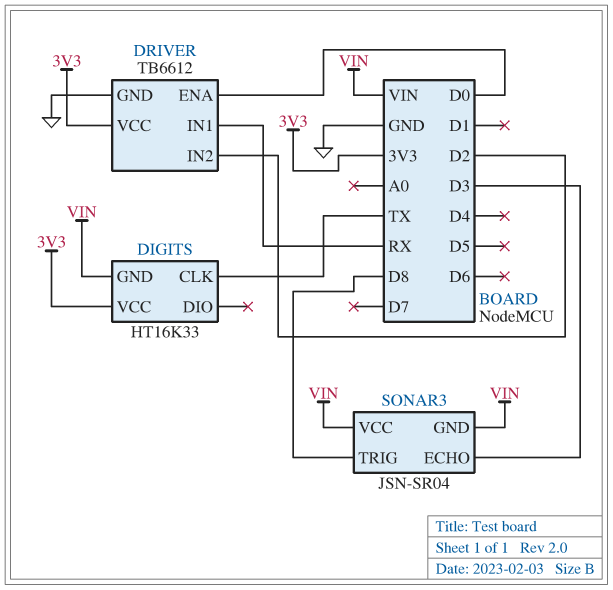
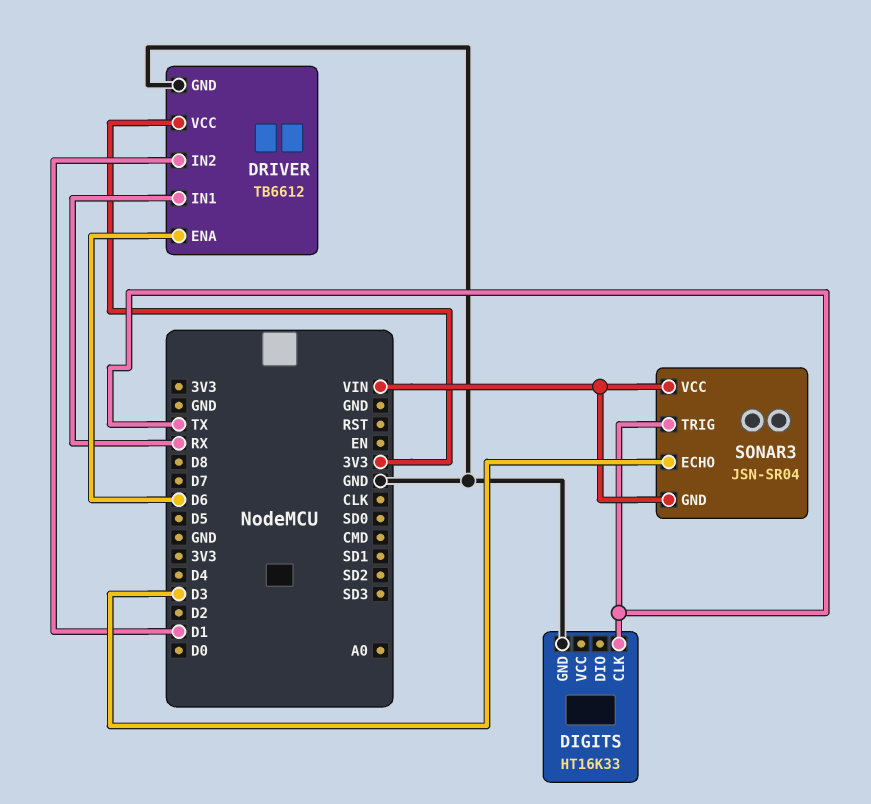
DIGITS pin GND: VIN -> GND
DIGITS pin VCC: 3V3 -> none
DRIVER pin ENA: D0 -> D6
DRIVER pin IN2: D2 -> D1
SONAR3 pin TRIG: D8 -> TX

